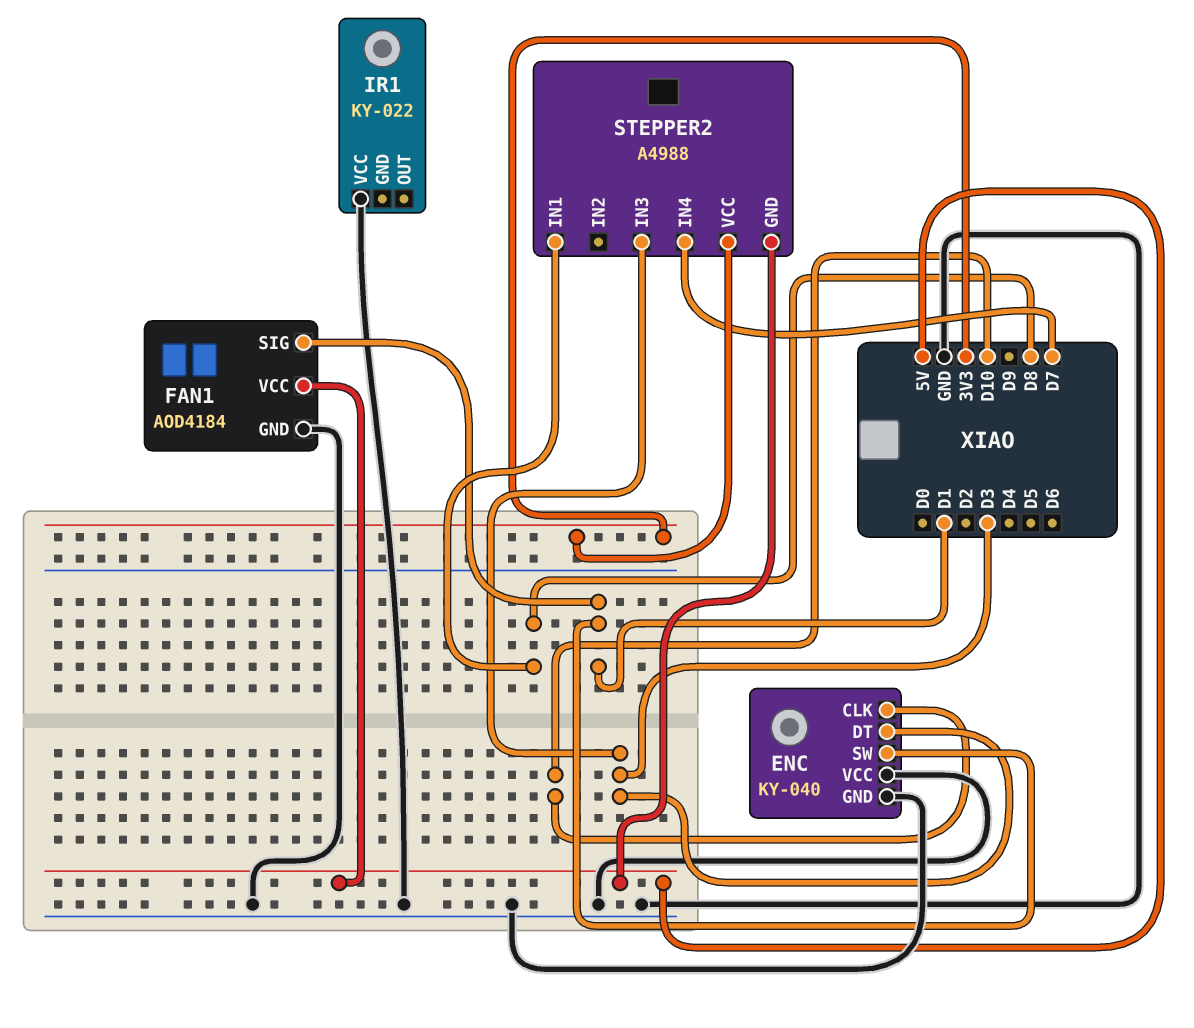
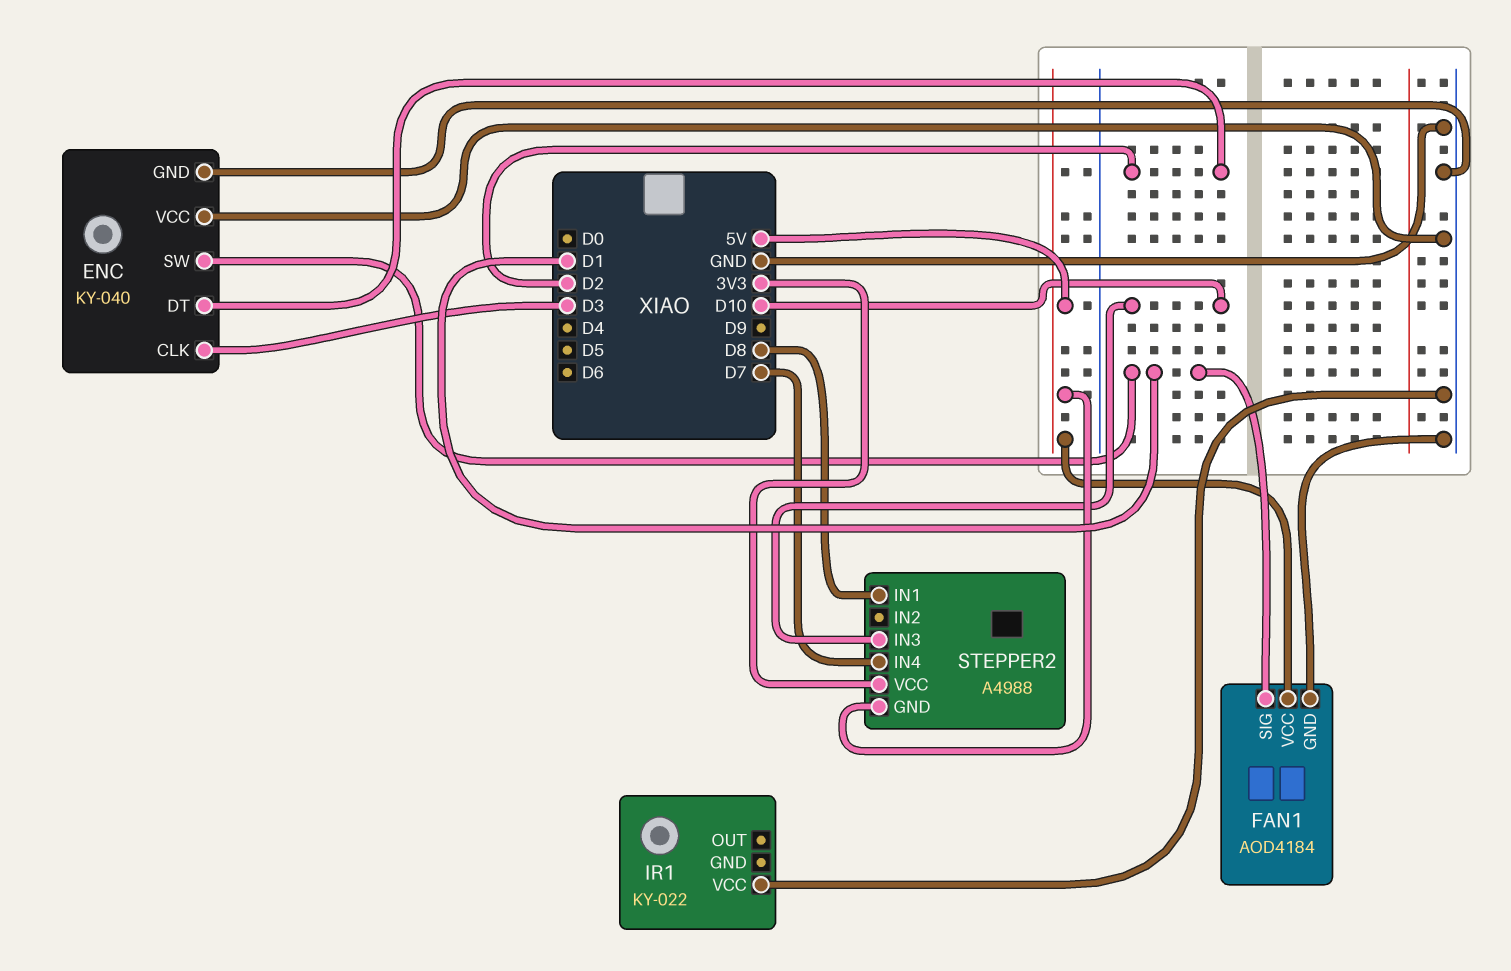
ENC pin CLK: D10 -> D3
ENC pin DT: D3 -> D2
STEPPER2 pin IN3: D3 -> D10

